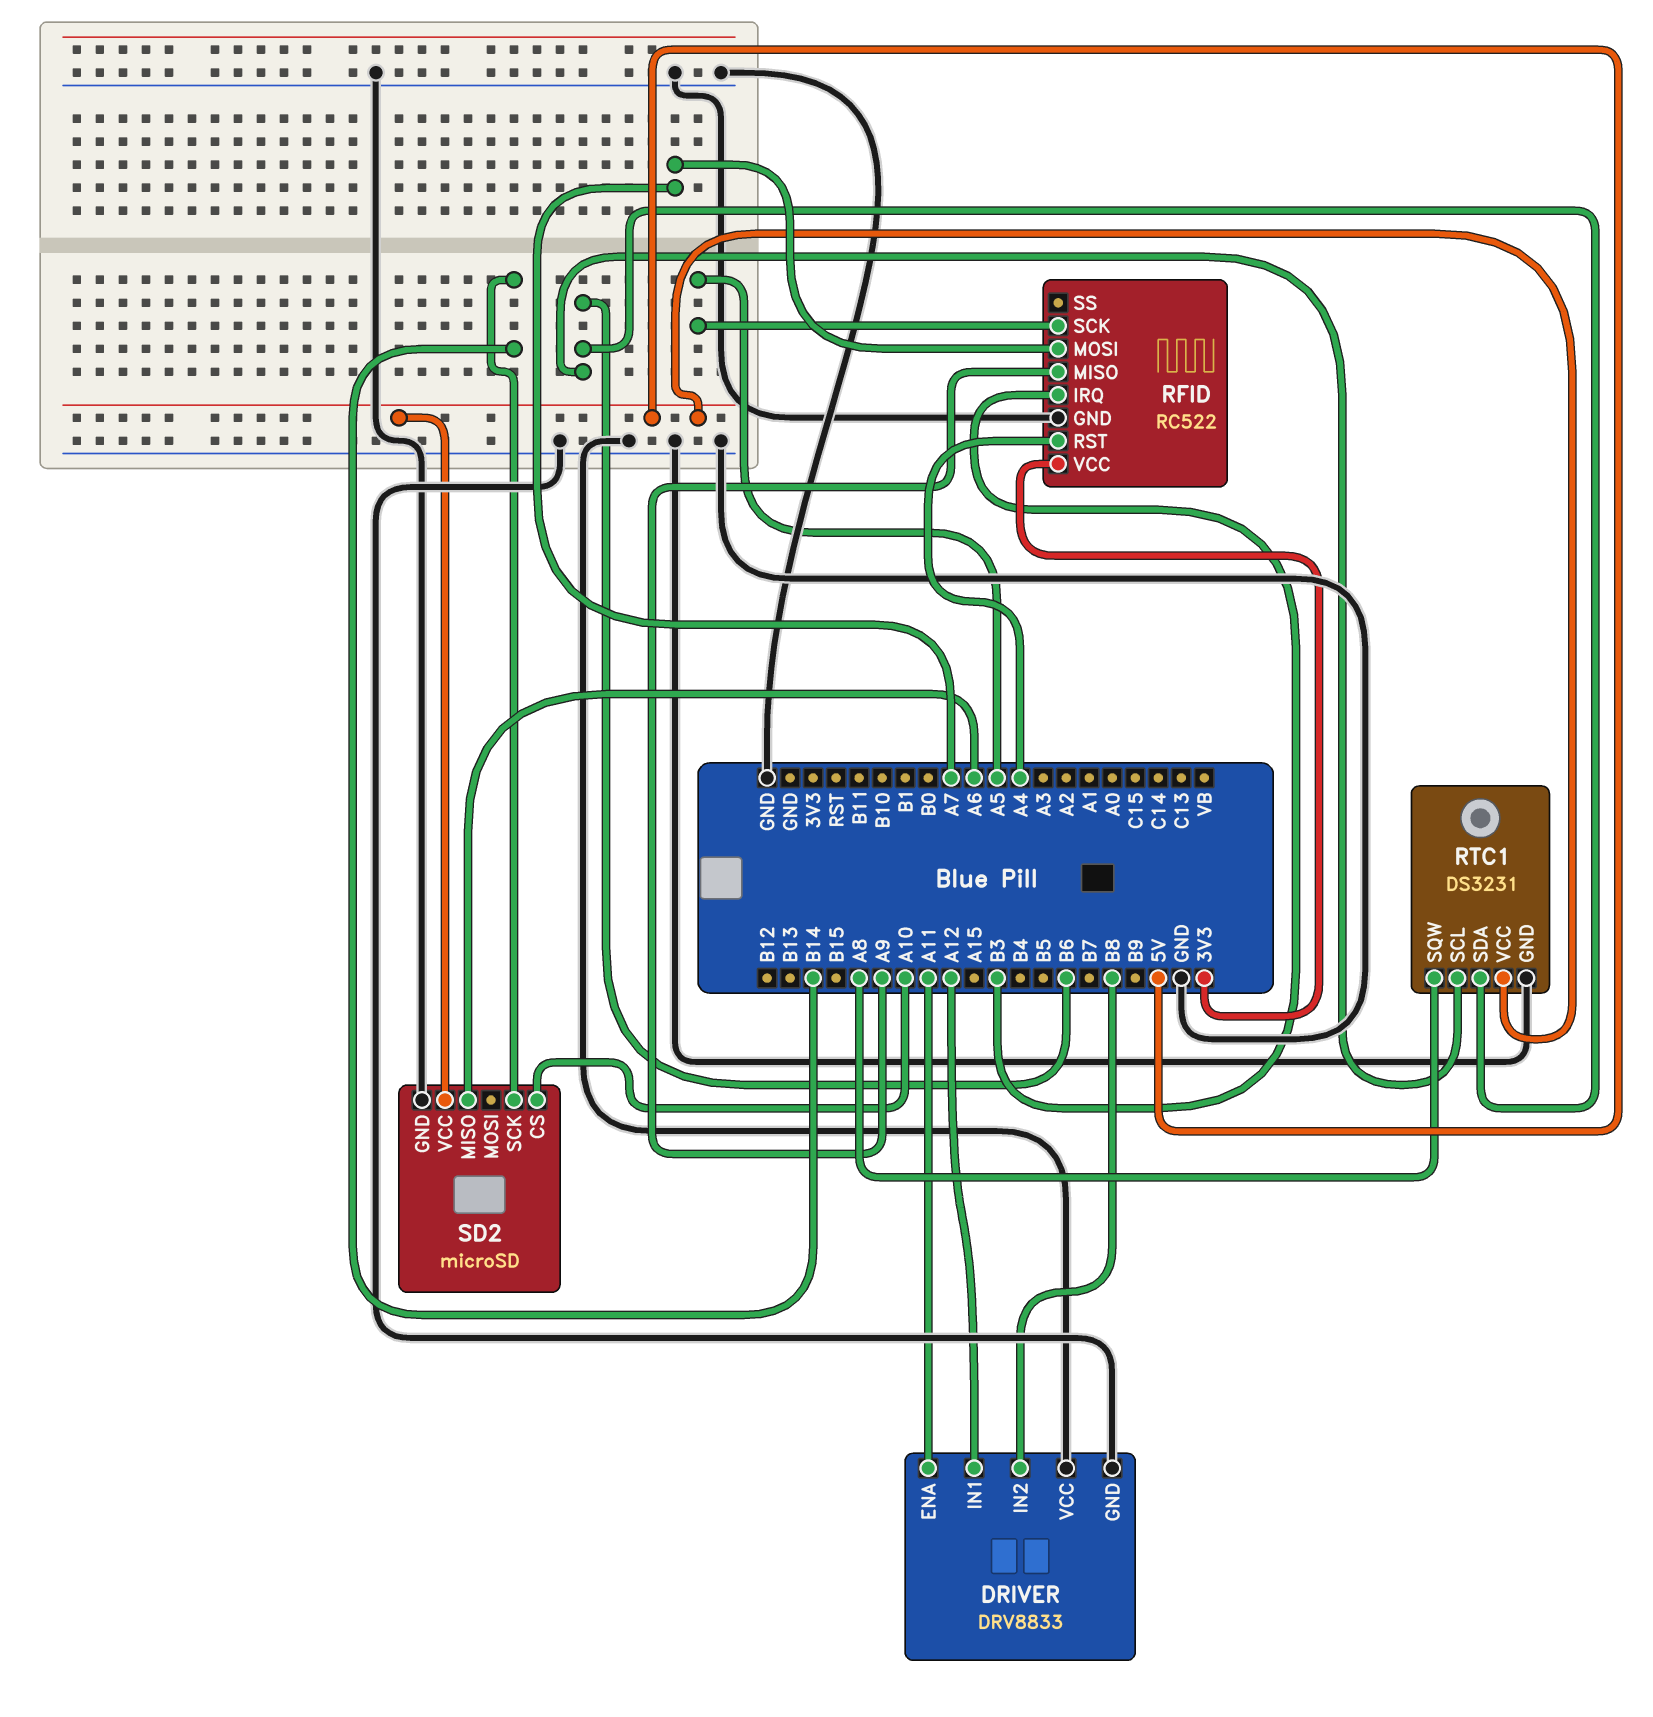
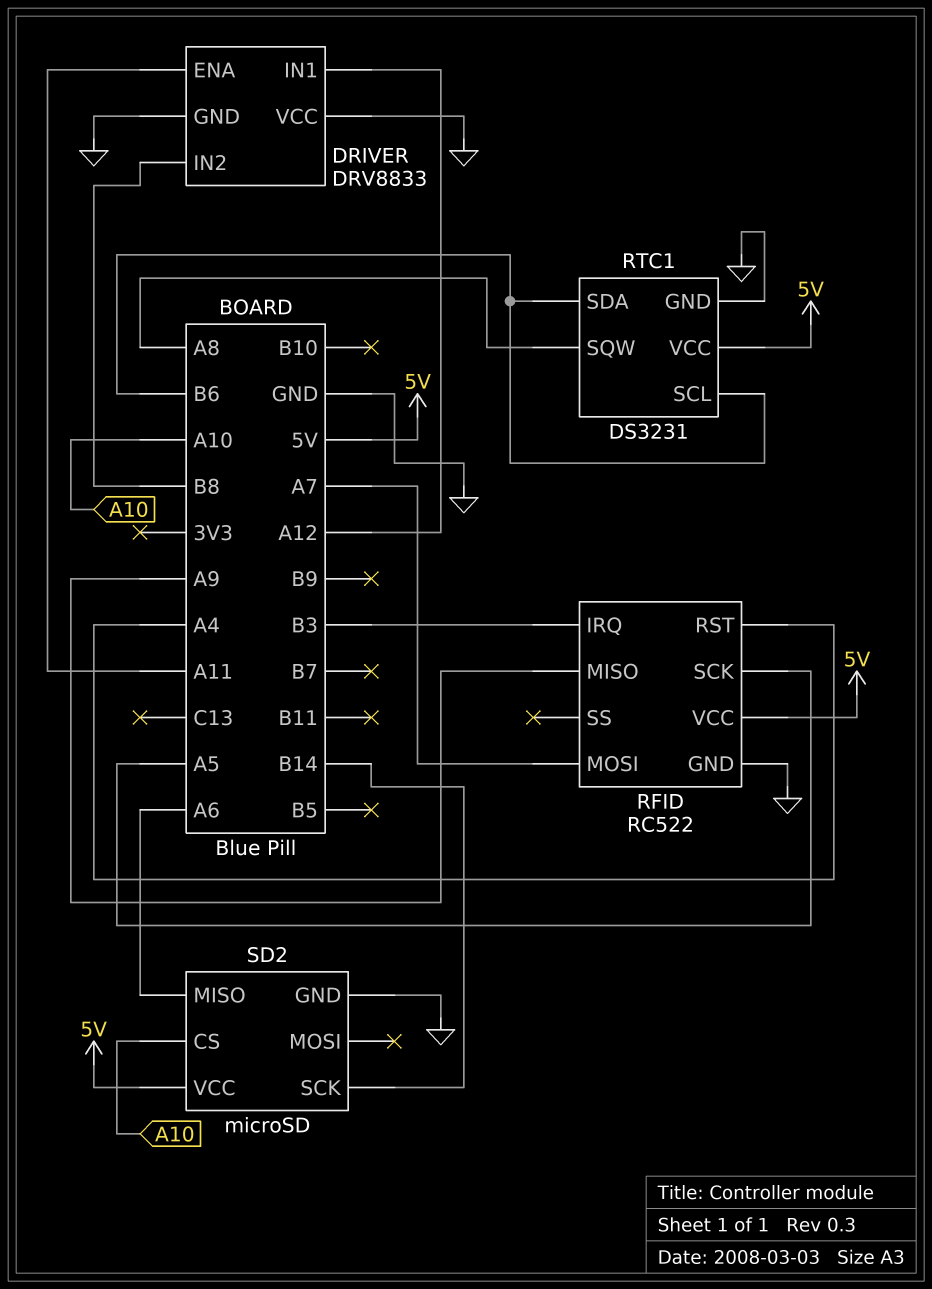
RFID pin VCC: 3V3 -> 5V

